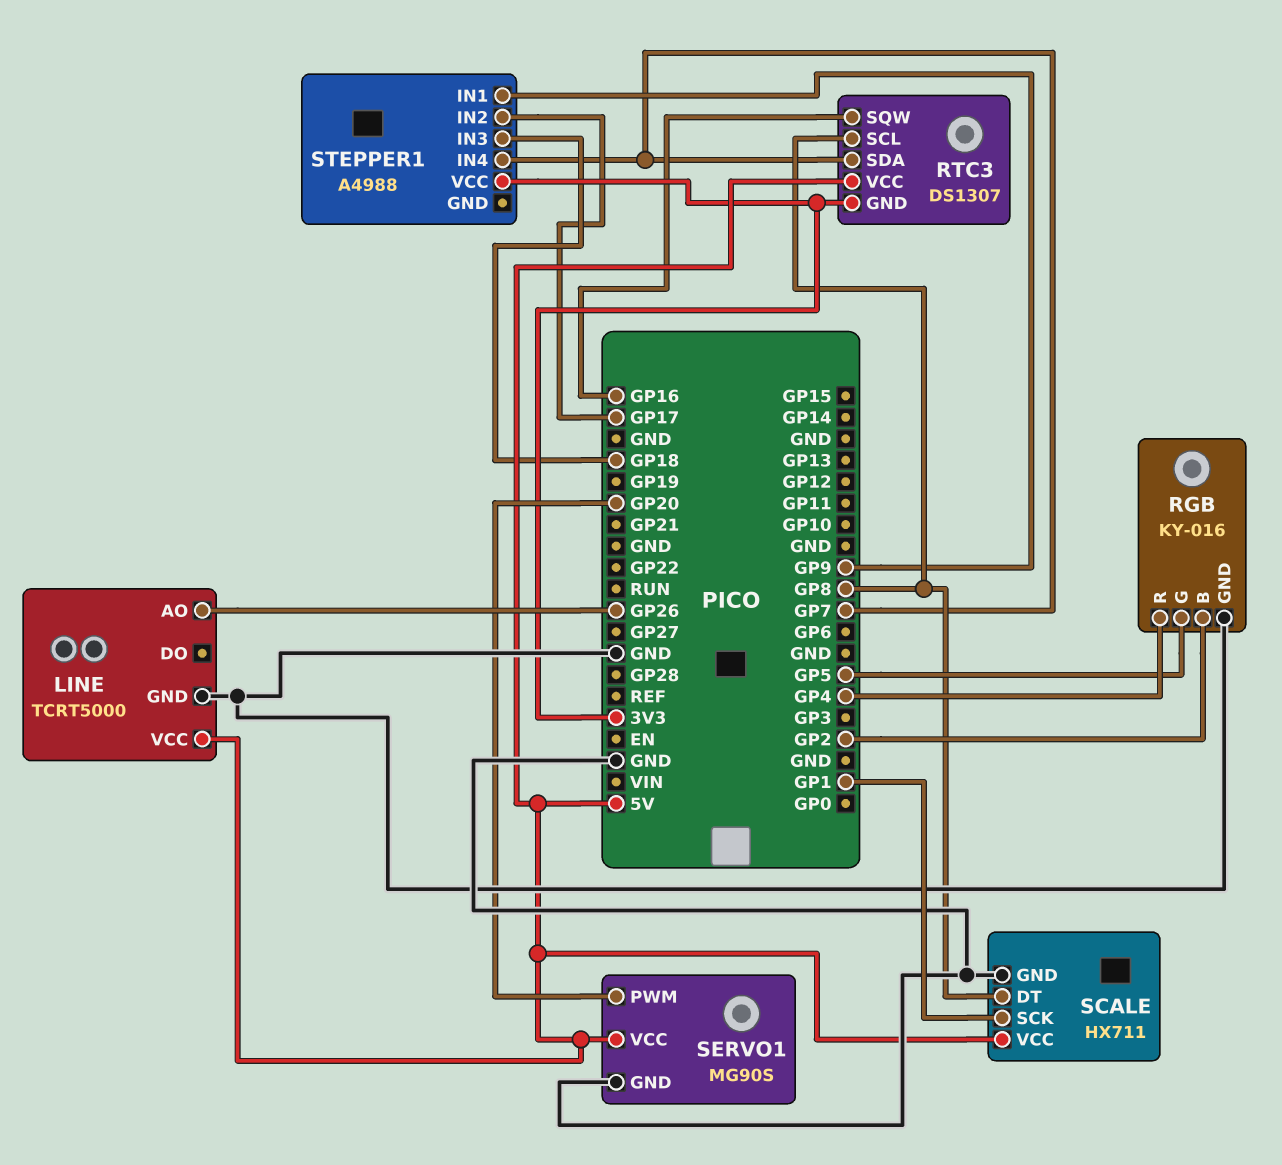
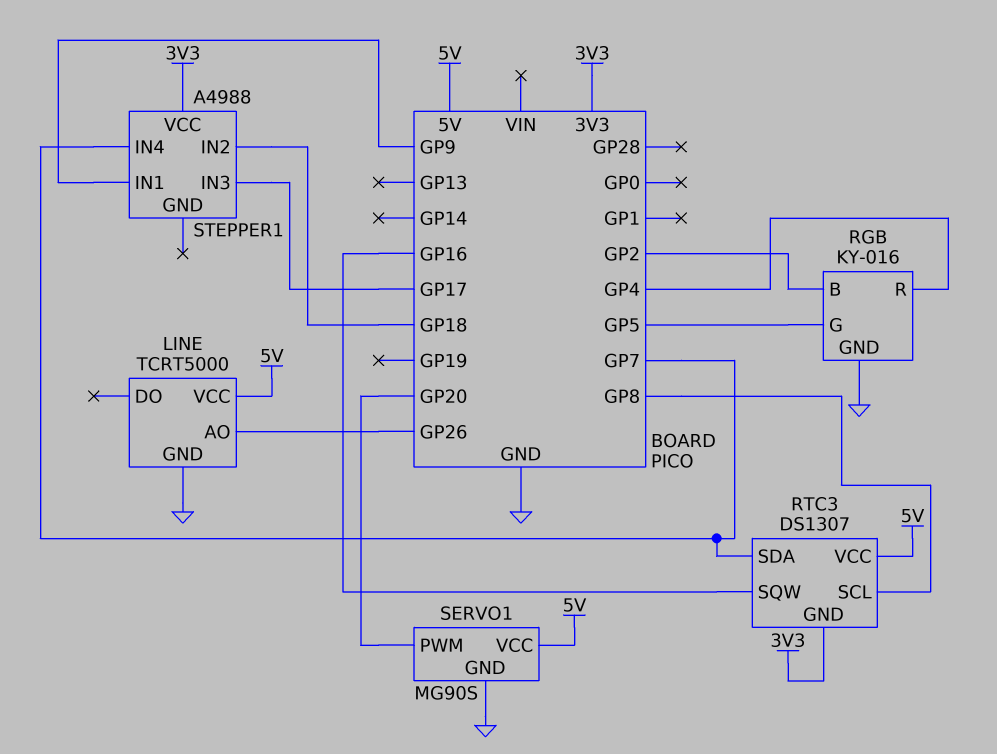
SCALE: HX711 -> none
SCALE pin DT: GP8 -> none
SCALE pin GND: GND -> none
SCALE pin SCK: GP1 -> none
SCALE pin VCC: 5V -> none
STEPPER1 pin IN2: GP17 -> GP18
STEPPER1 pin IN3: GP18 -> GP17

